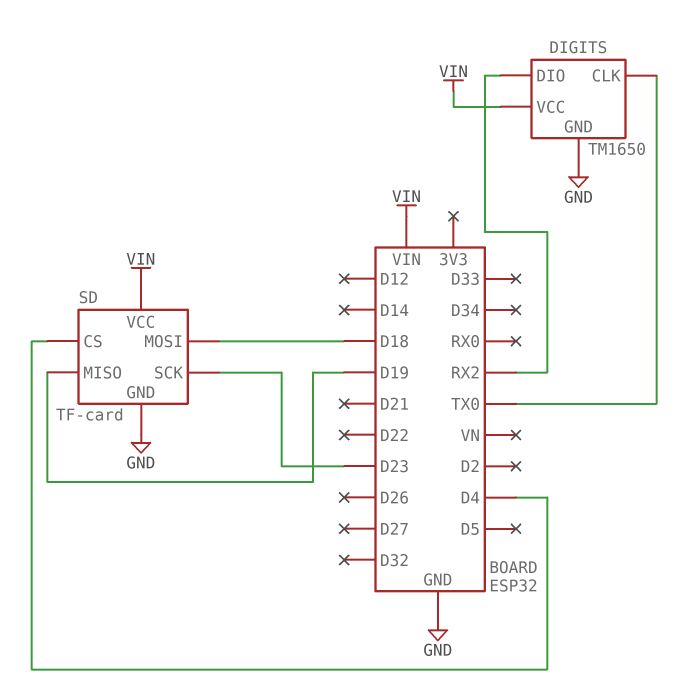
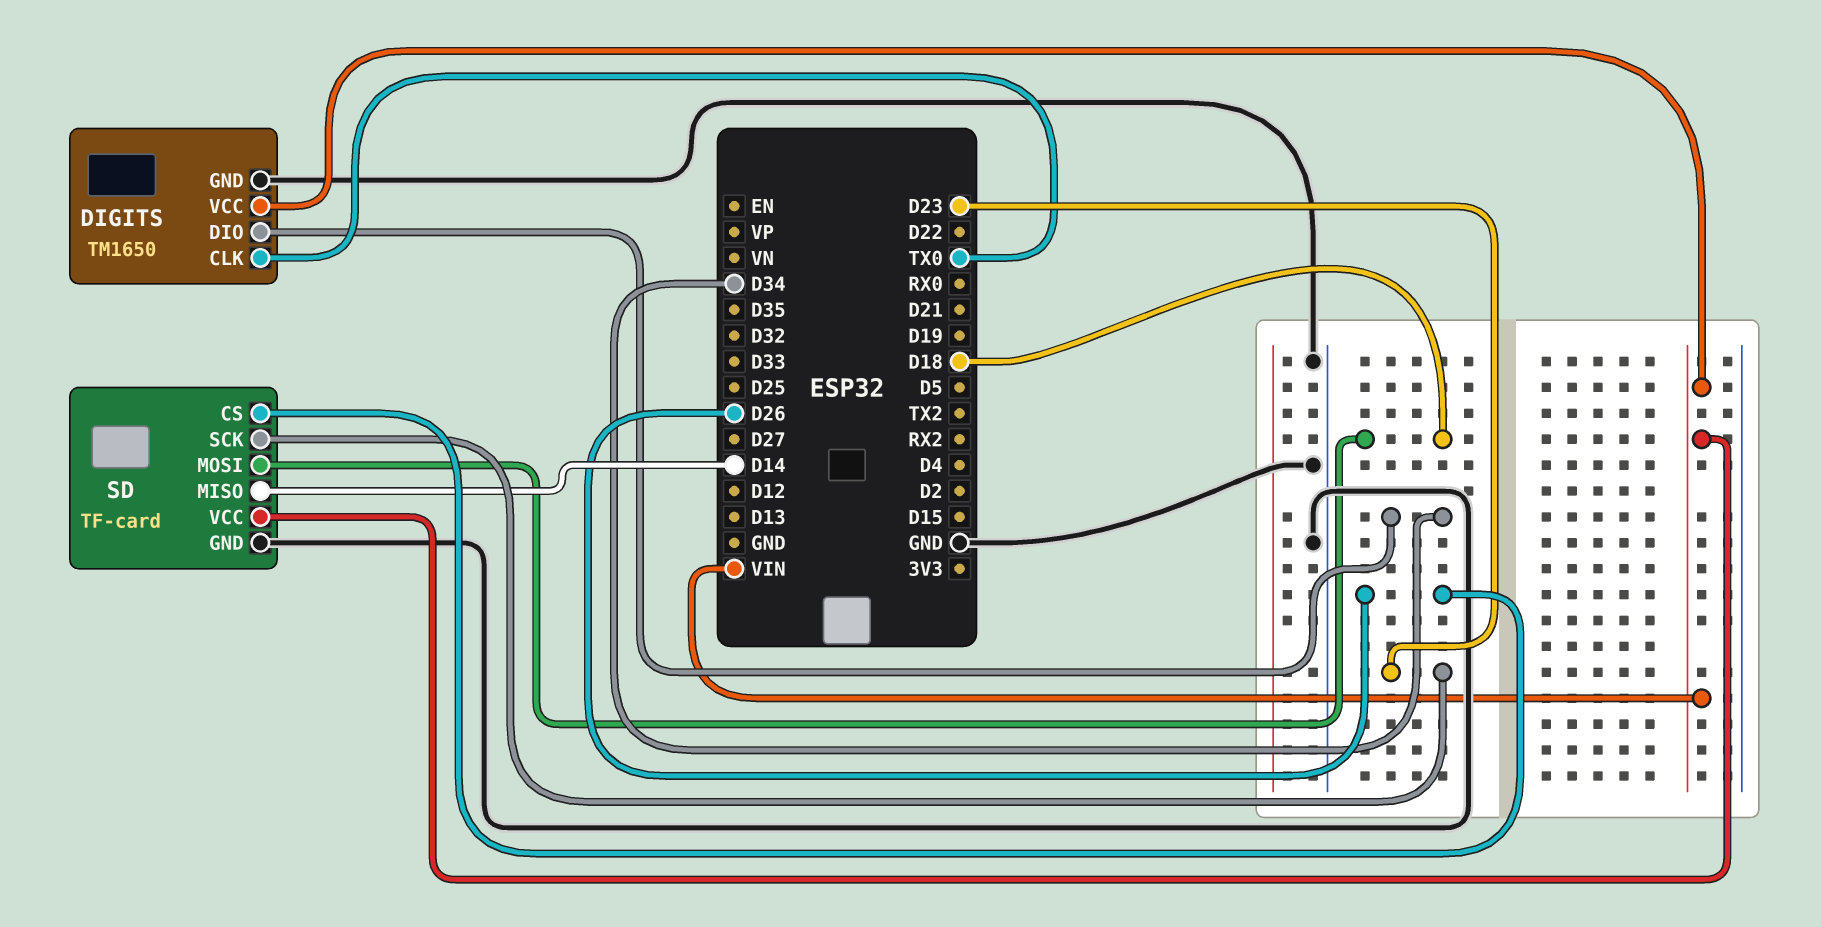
DIGITS pin DIO: RX2 -> D34
SD pin CS: D4 -> D26
SD pin MISO: D19 -> D14

